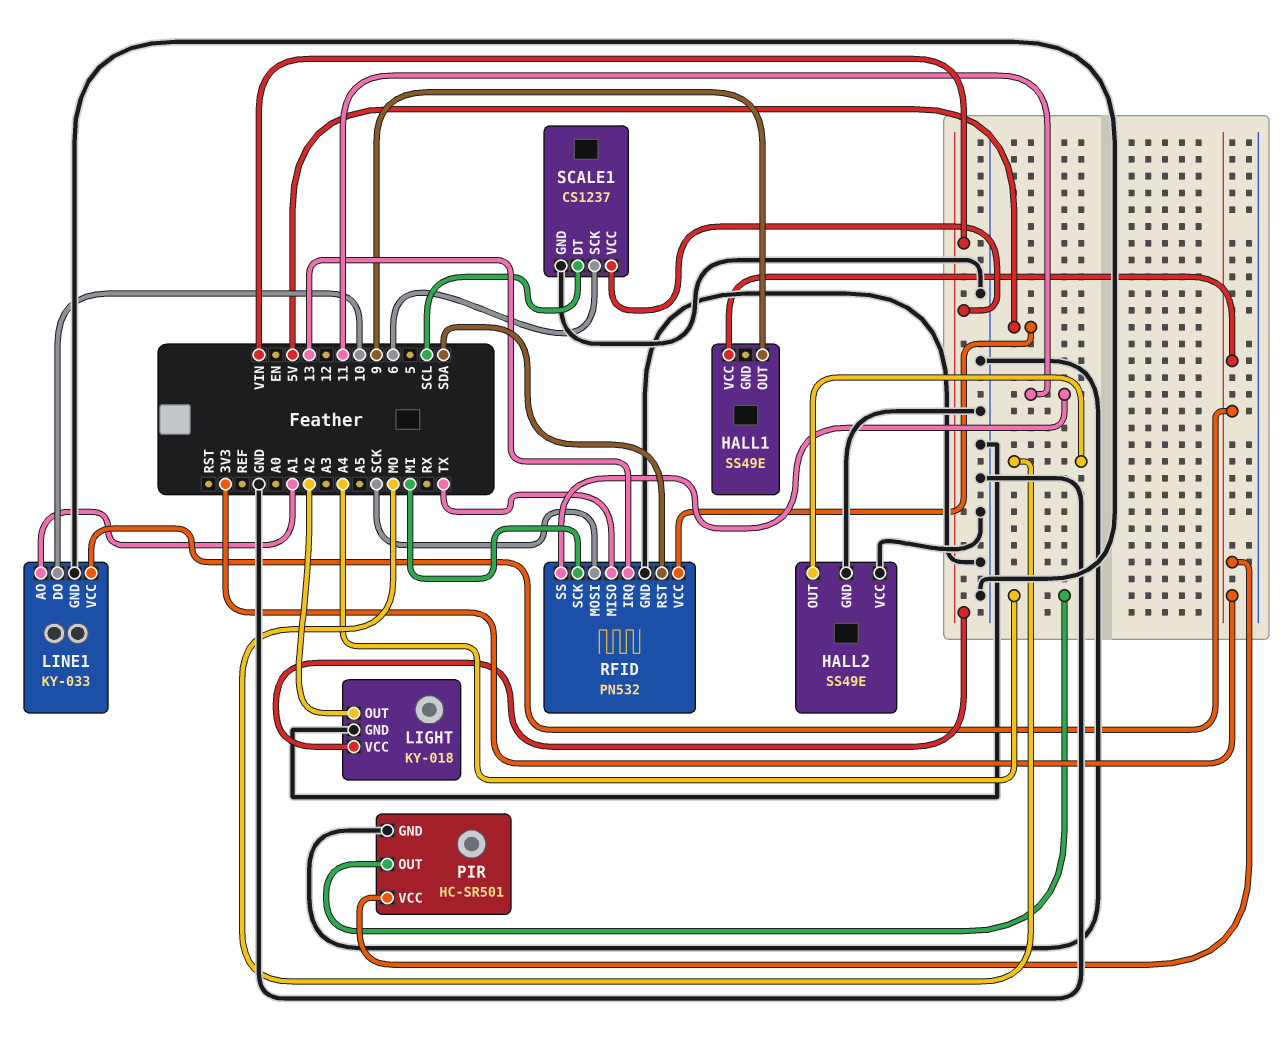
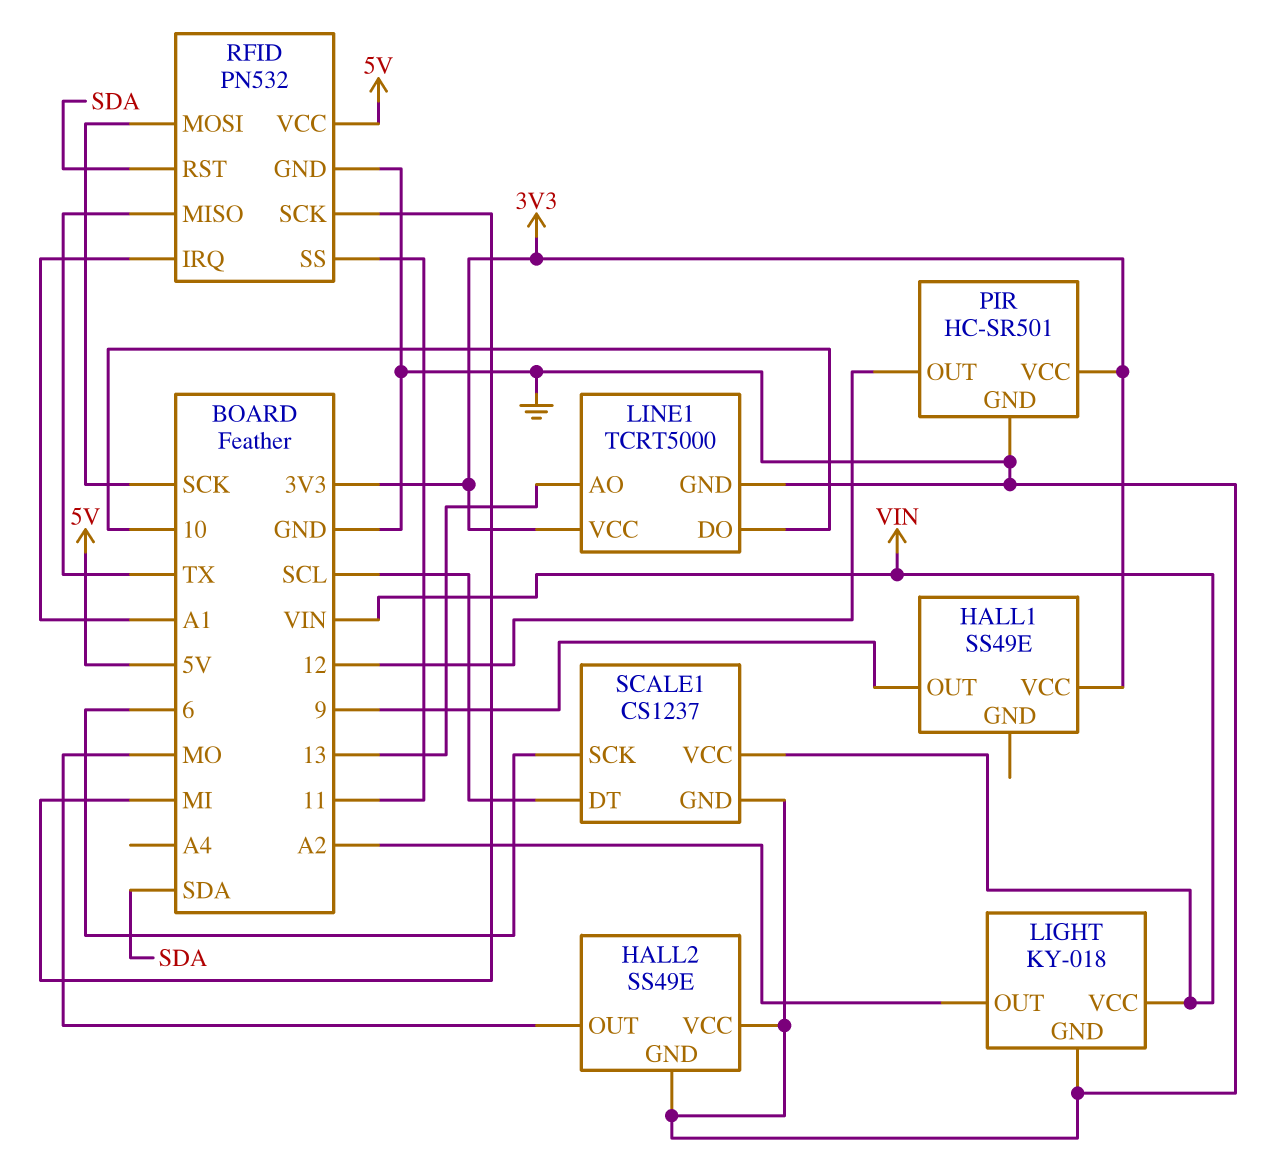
LINE1: KY-033 -> TCRT5000
LINE1 pin AO: A1 -> 13
PIR pin OUT: A4 -> 12
RFID pin IRQ: 13 -> A1

